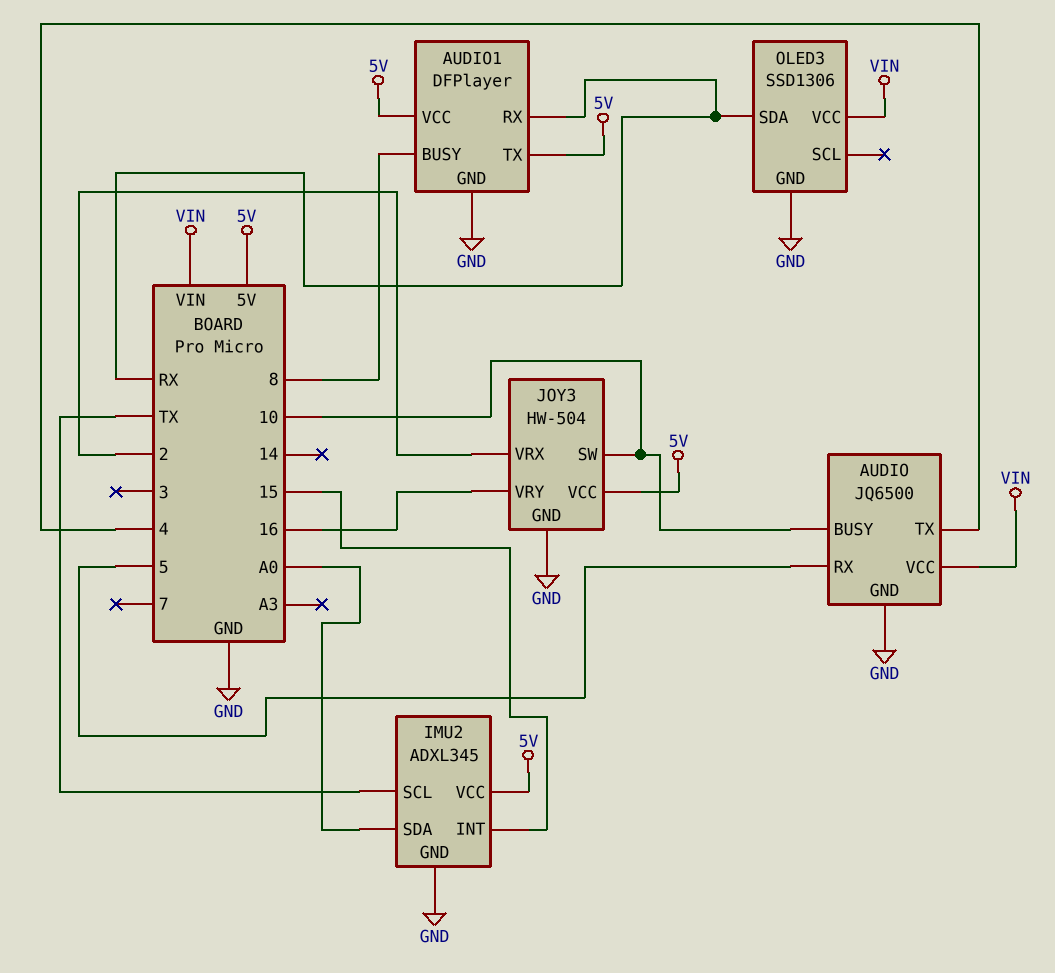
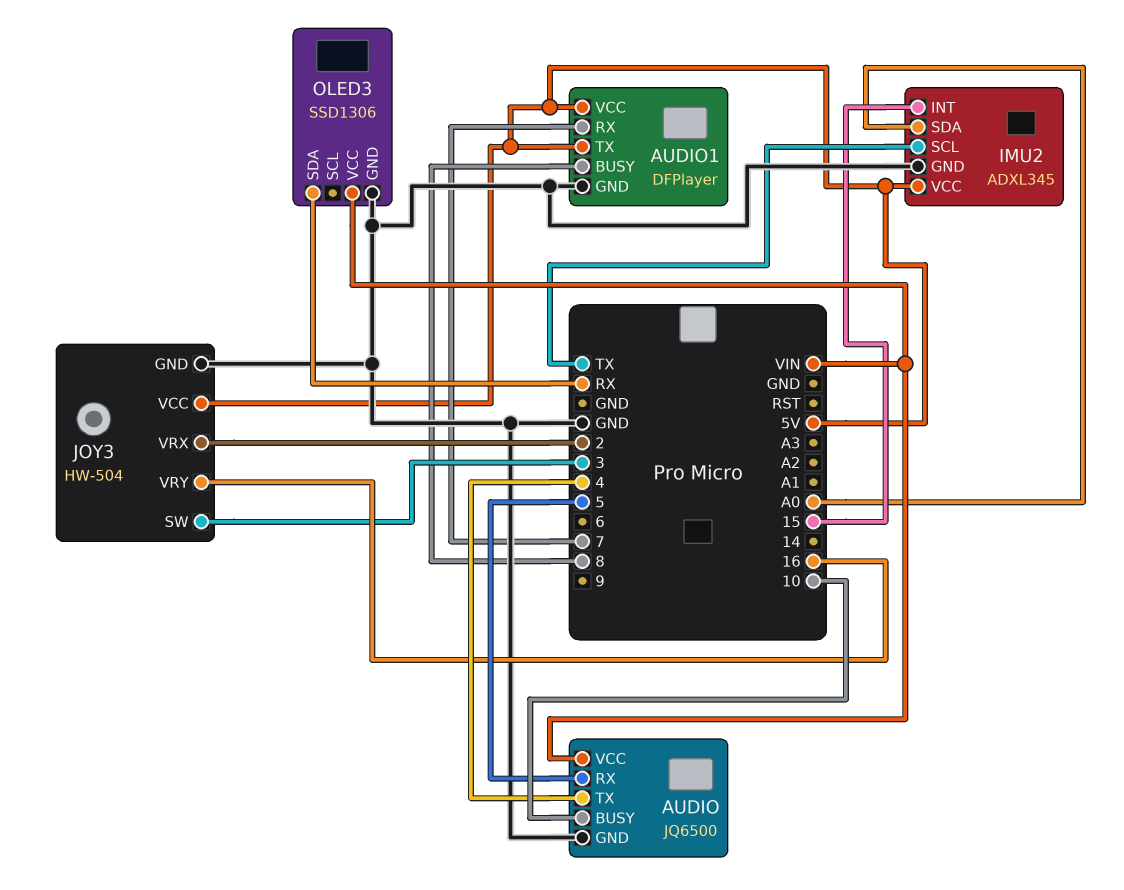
AUDIO1 pin RX: RX -> 7
JOY3 pin SW: 10 -> 3

